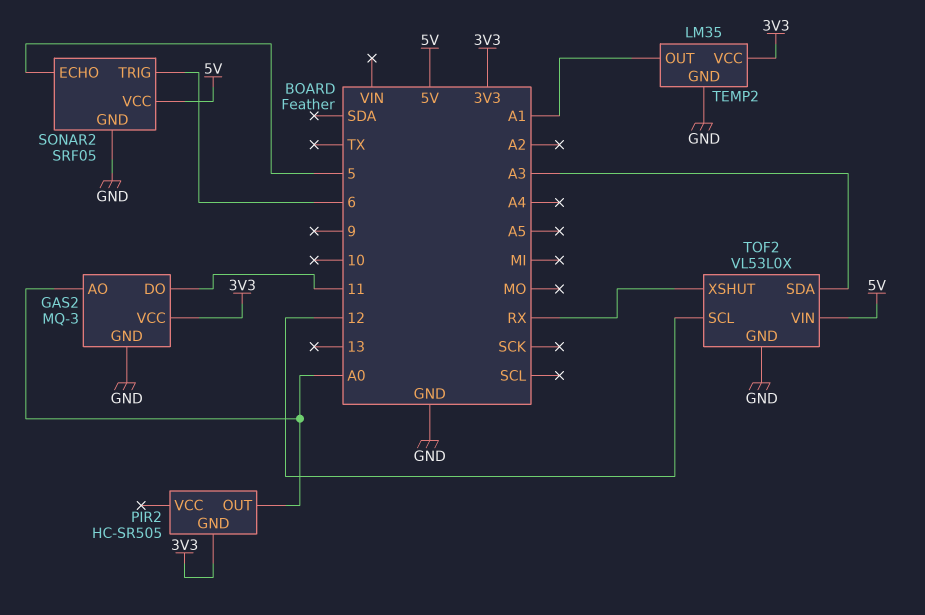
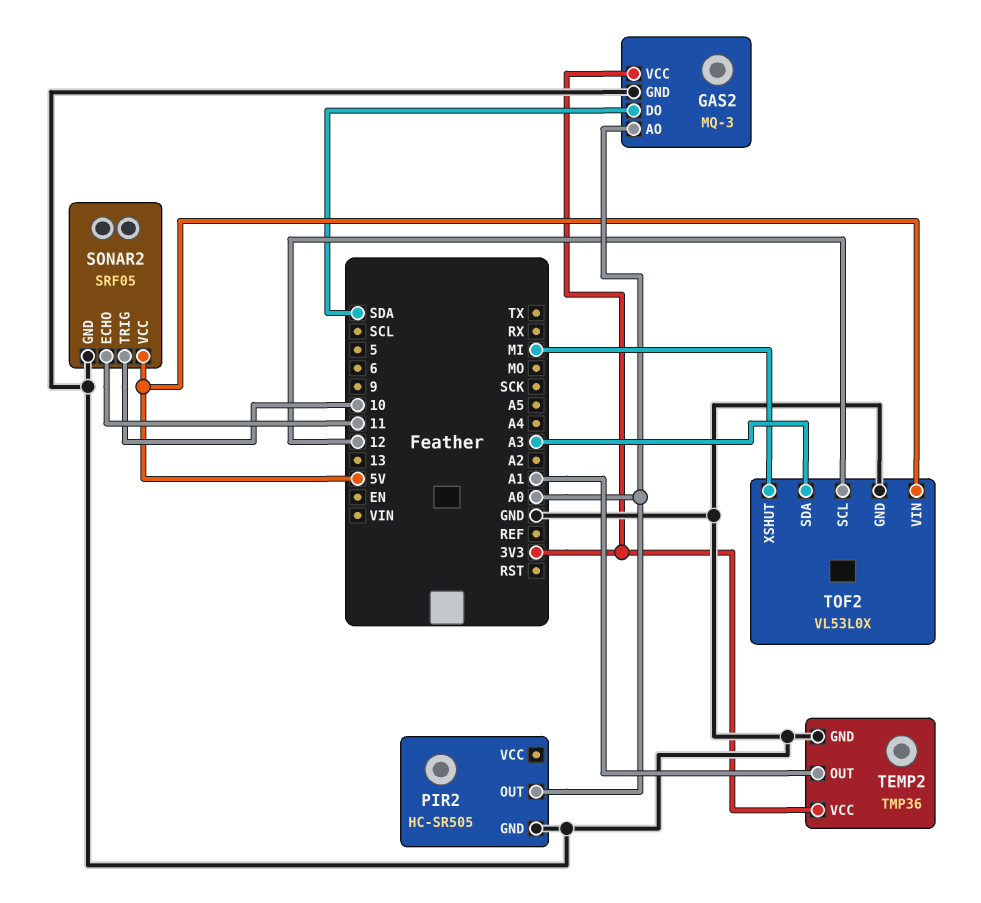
GAS2 pin DO: 11 -> SDA
PIR2 pin GND: 3V3 -> GND
SONAR2 pin ECHO: 5 -> 11
SONAR2 pin TRIG: 6 -> 10
TEMP2: LM35 -> TMP36
TOF2 pin XSHUT: RX -> MI

